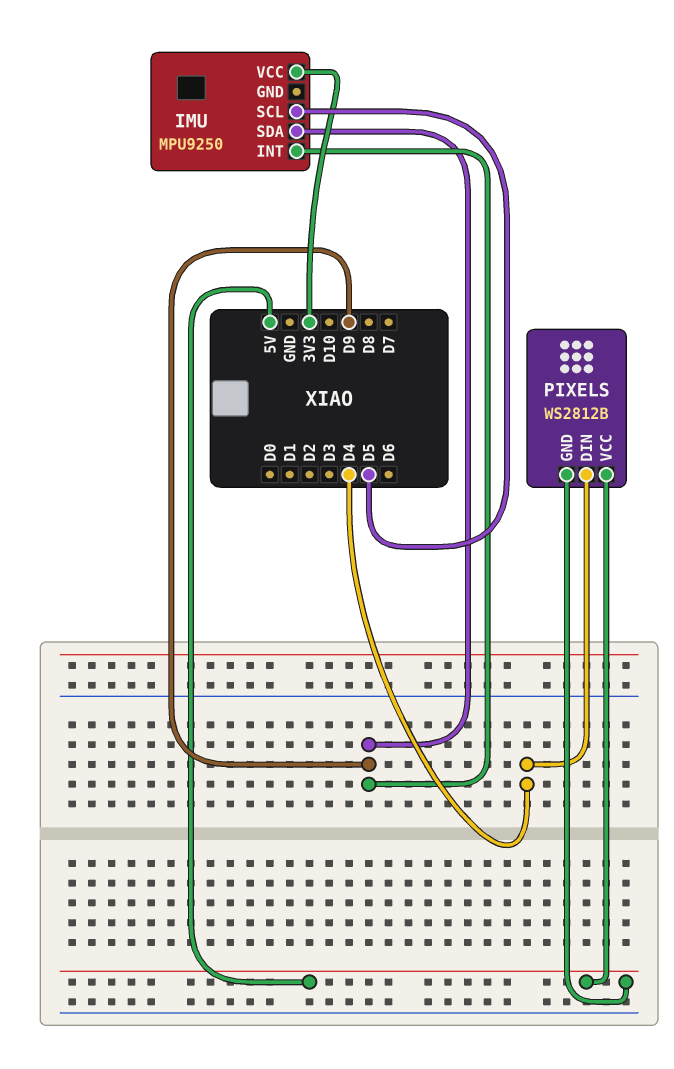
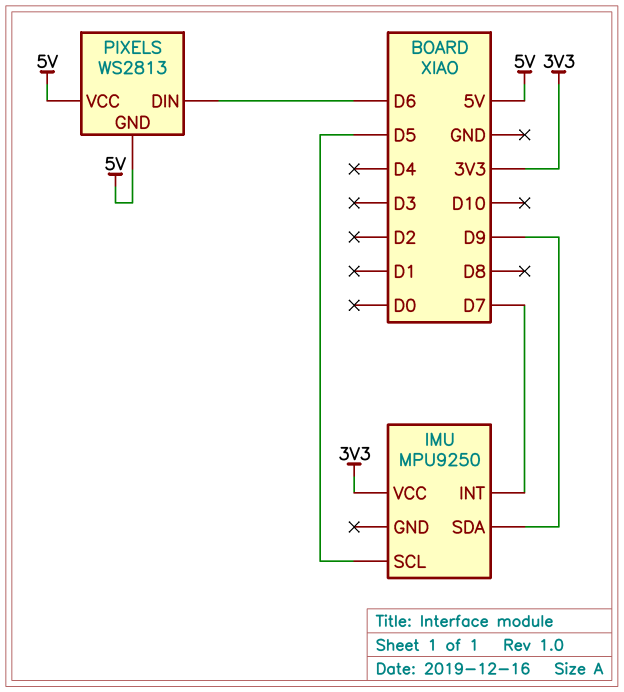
IMU pin INT: D9 -> D7
PIXELS: WS2812B -> WS2813
PIXELS pin DIN: D4 -> D6

